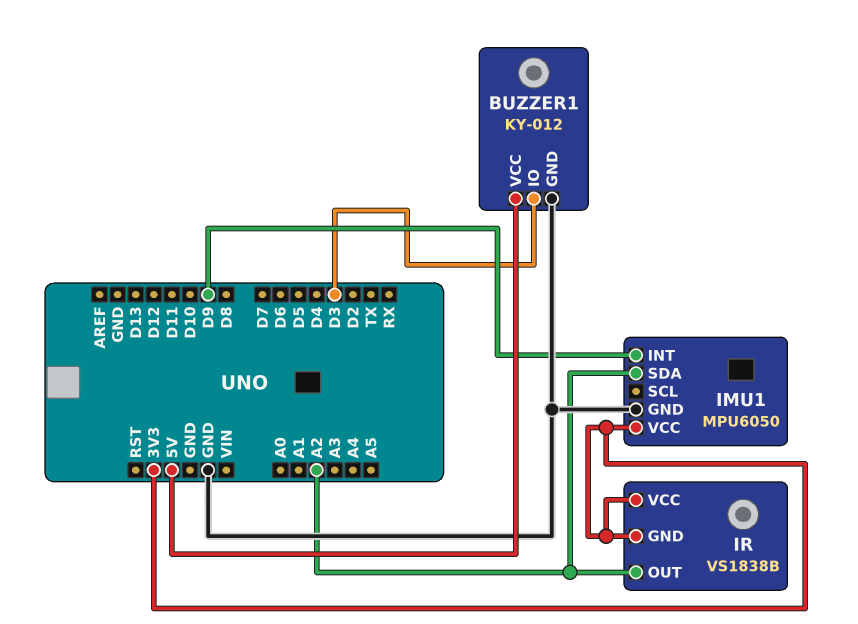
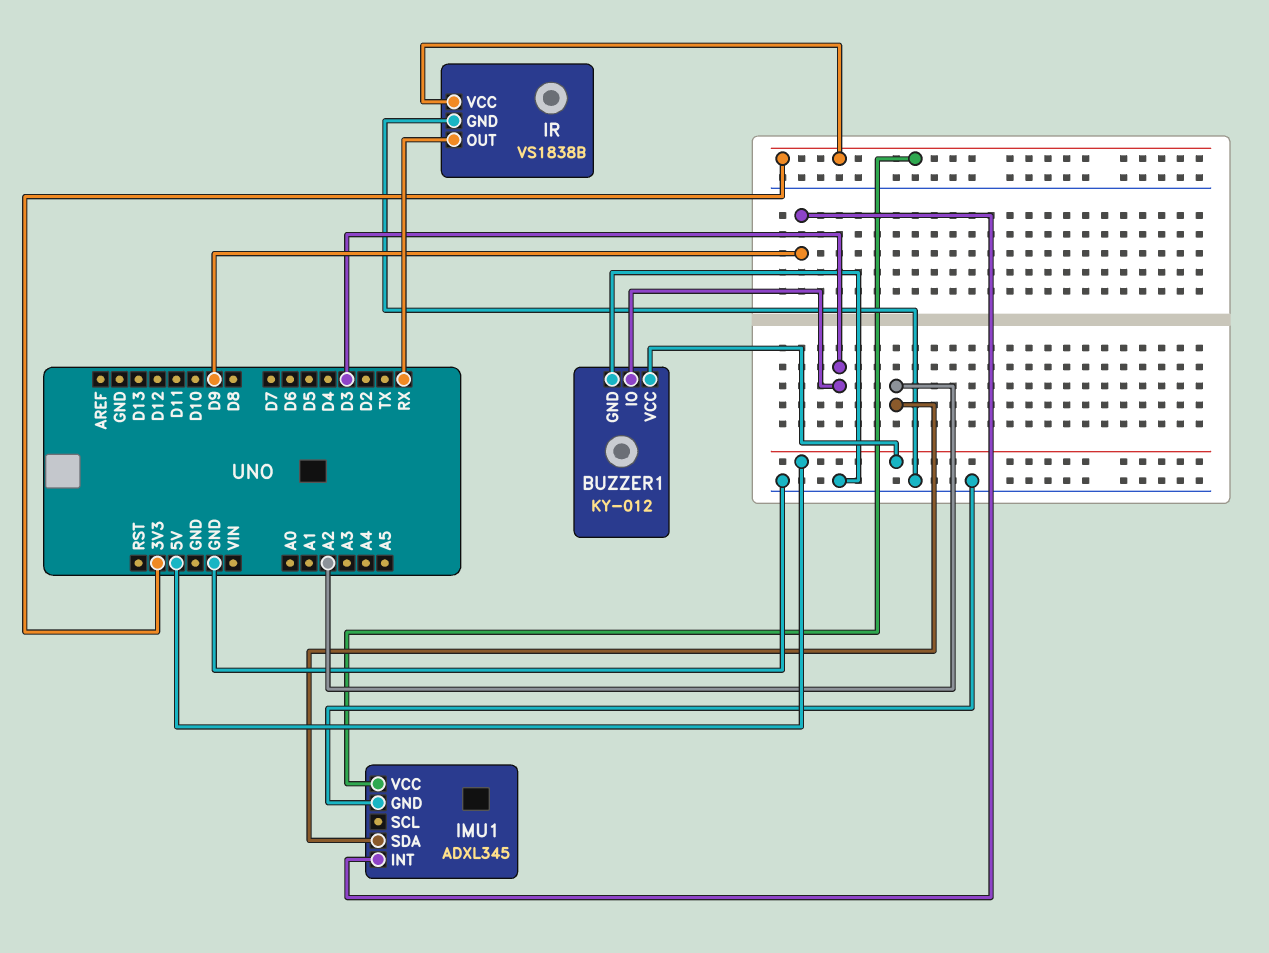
IMU1: MPU6050 -> ADXL345
IR pin GND: 3V3 -> GND
IR pin OUT: A2 -> RX

